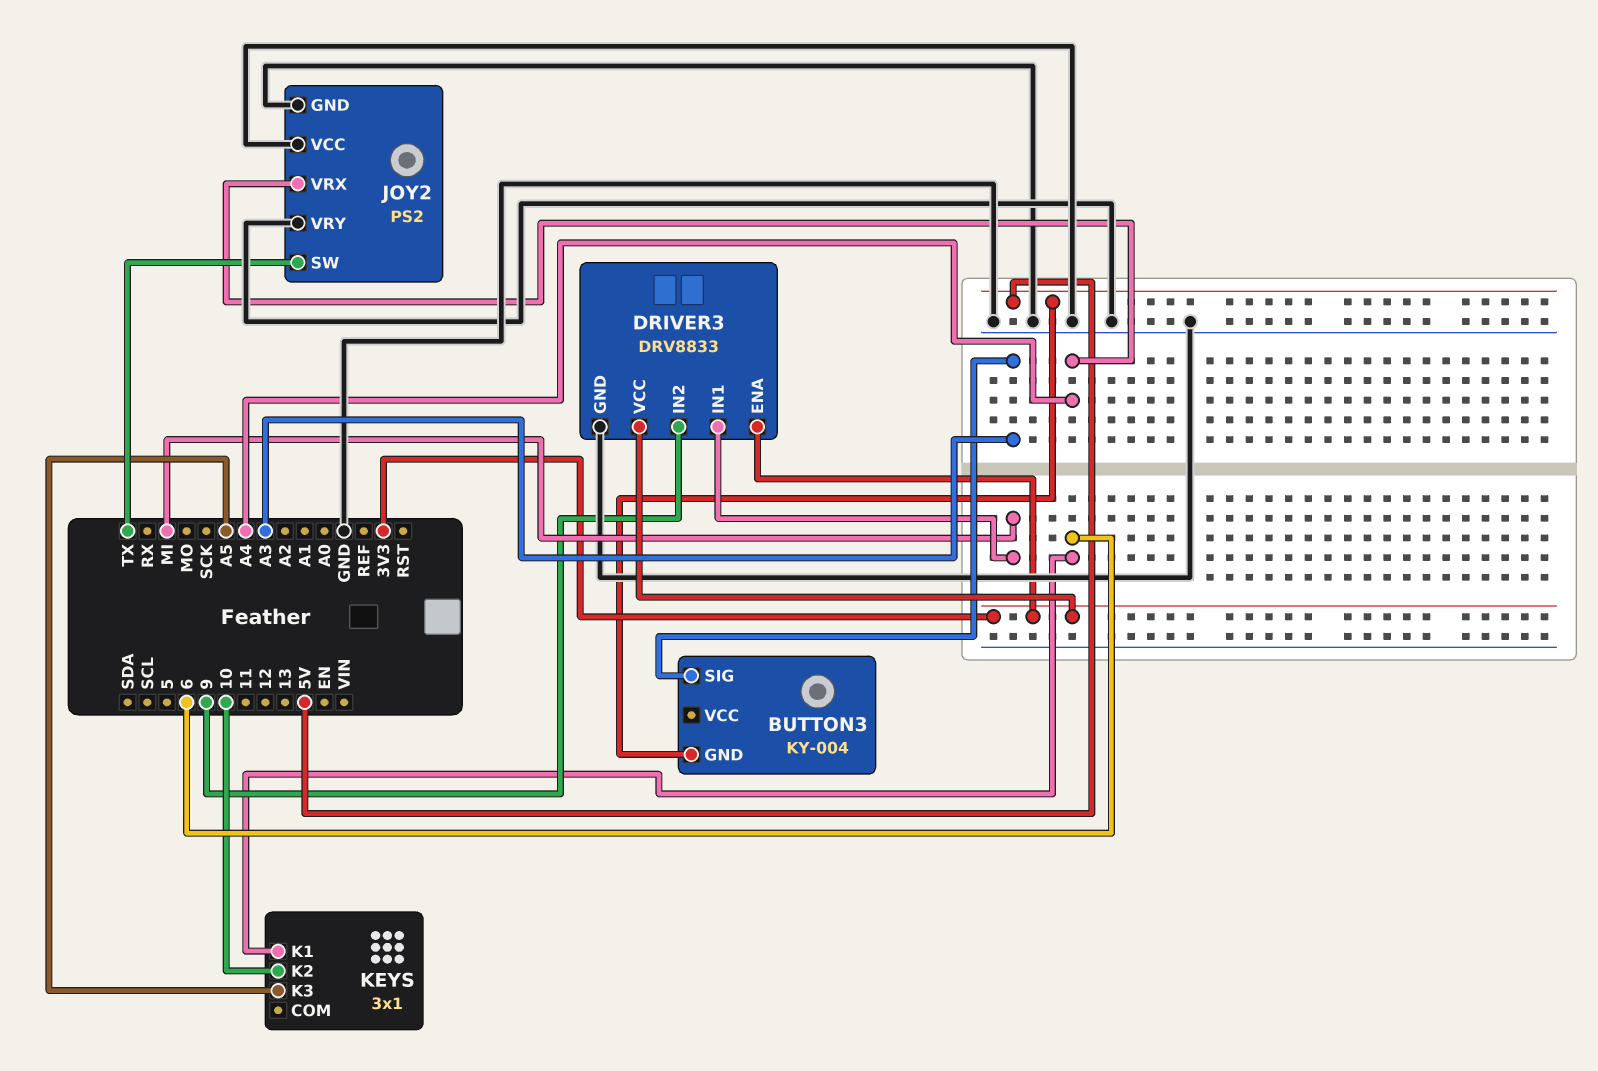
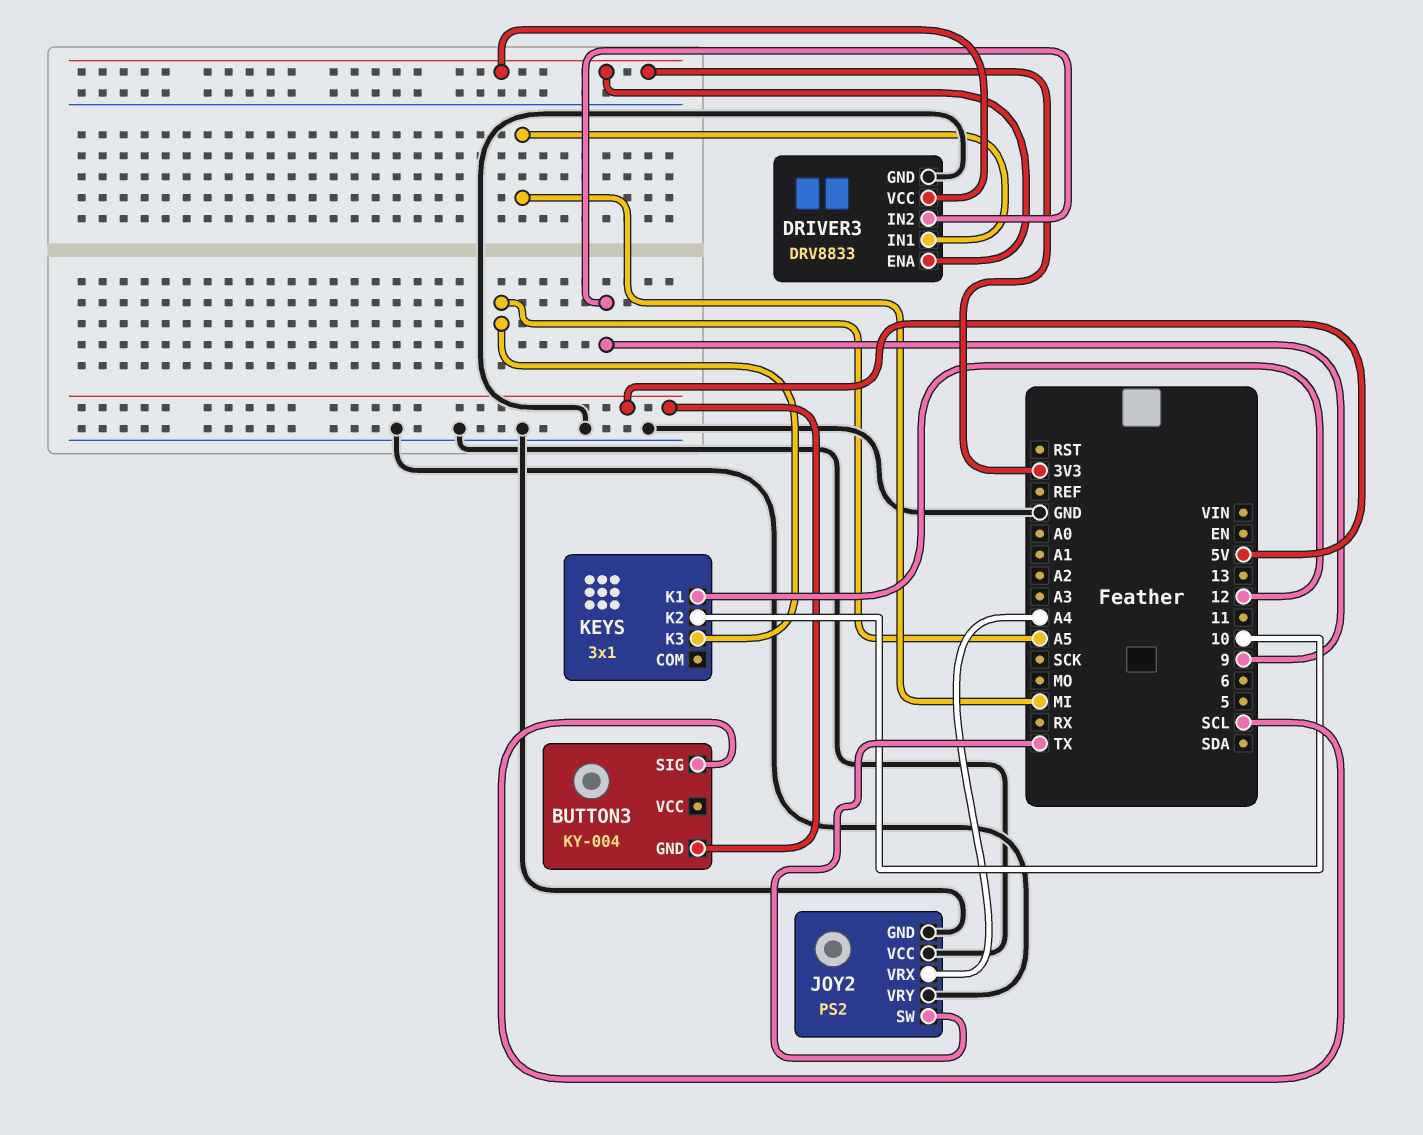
BUTTON3 pin SIG: A3 -> SCL
KEYS pin K1: 6 -> 12

